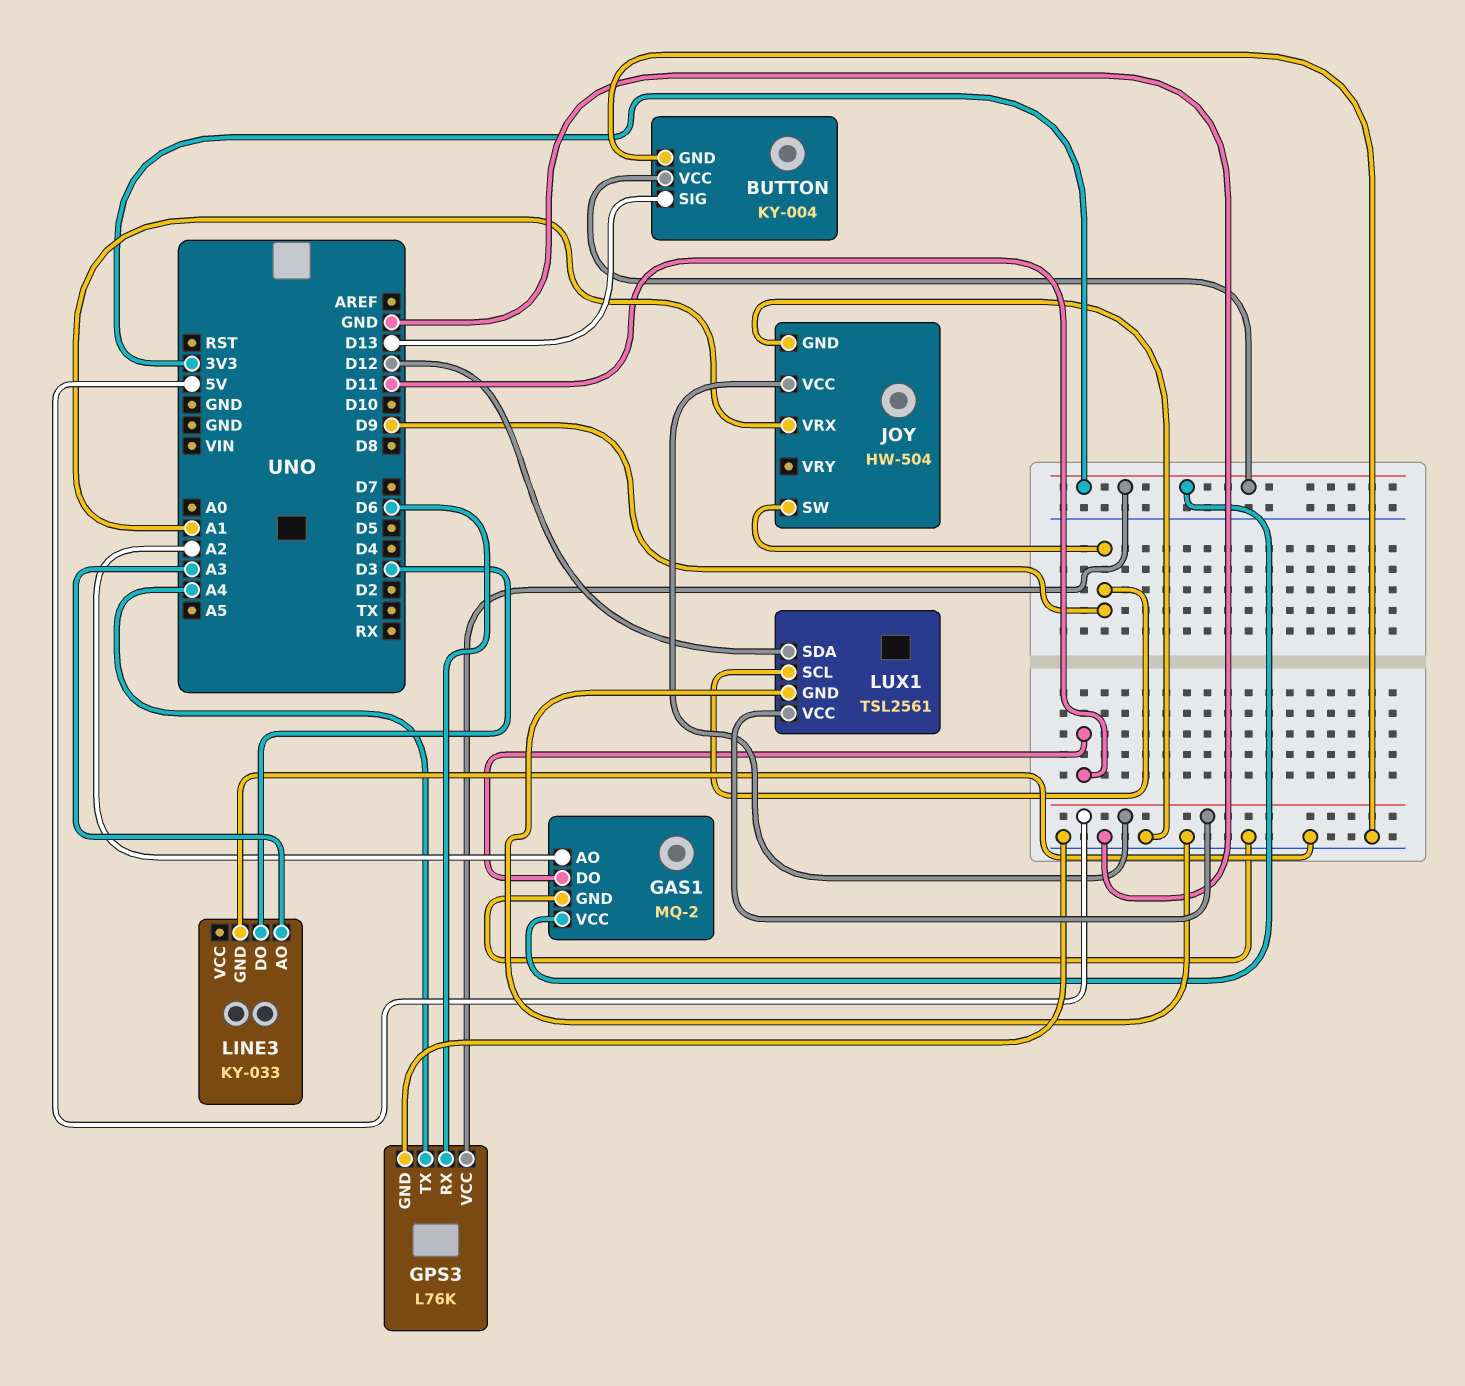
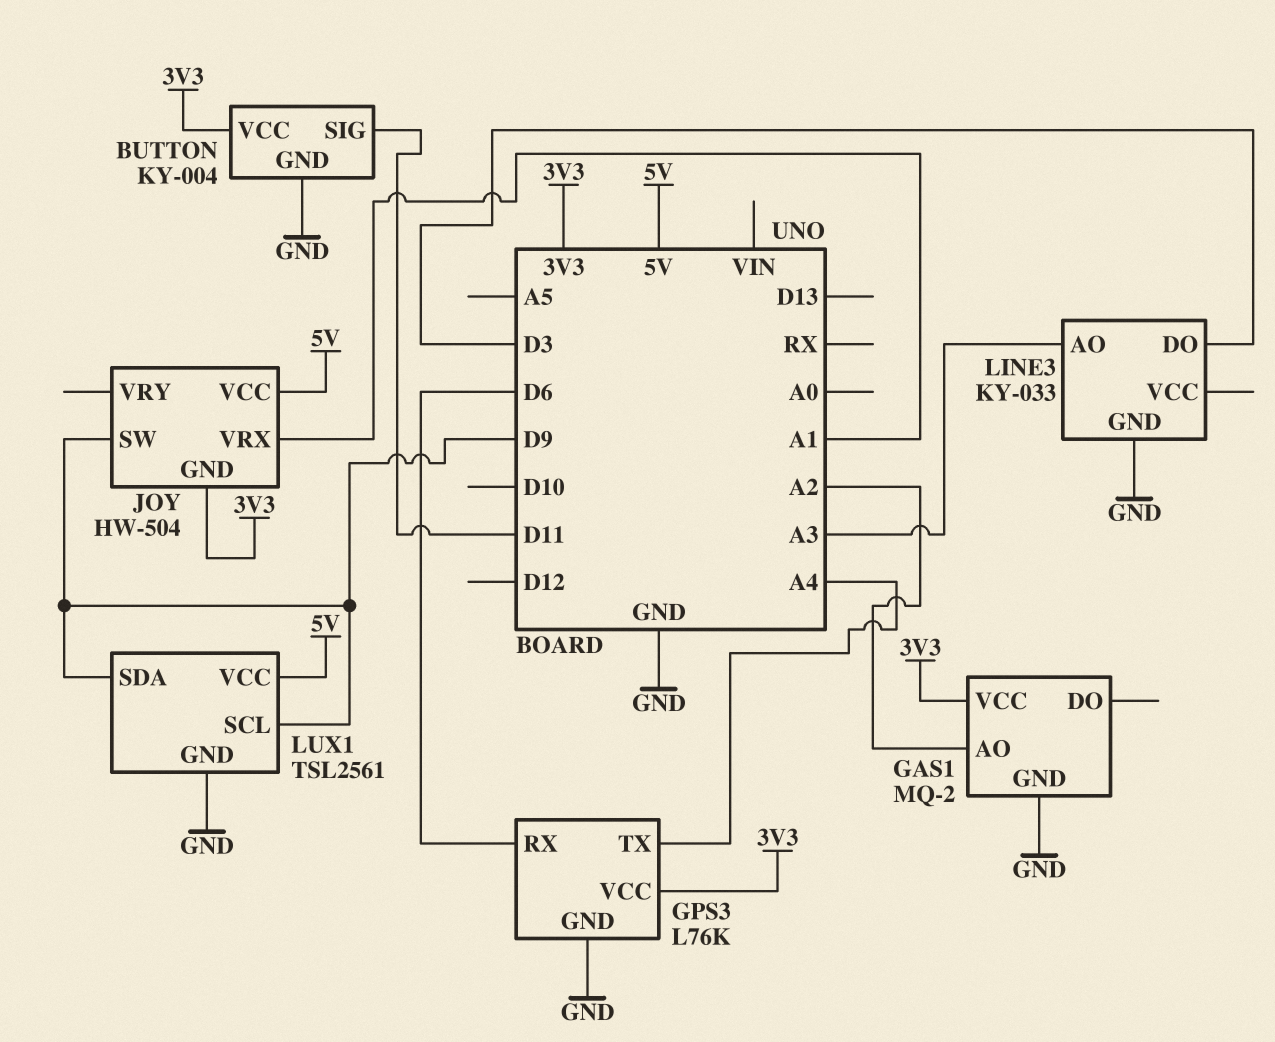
BUTTON pin SIG: D13 -> D11
GAS1 pin DO: D11 -> none
JOY pin GND: GND -> 3V3
LUX1 pin SDA: D12 -> D9

